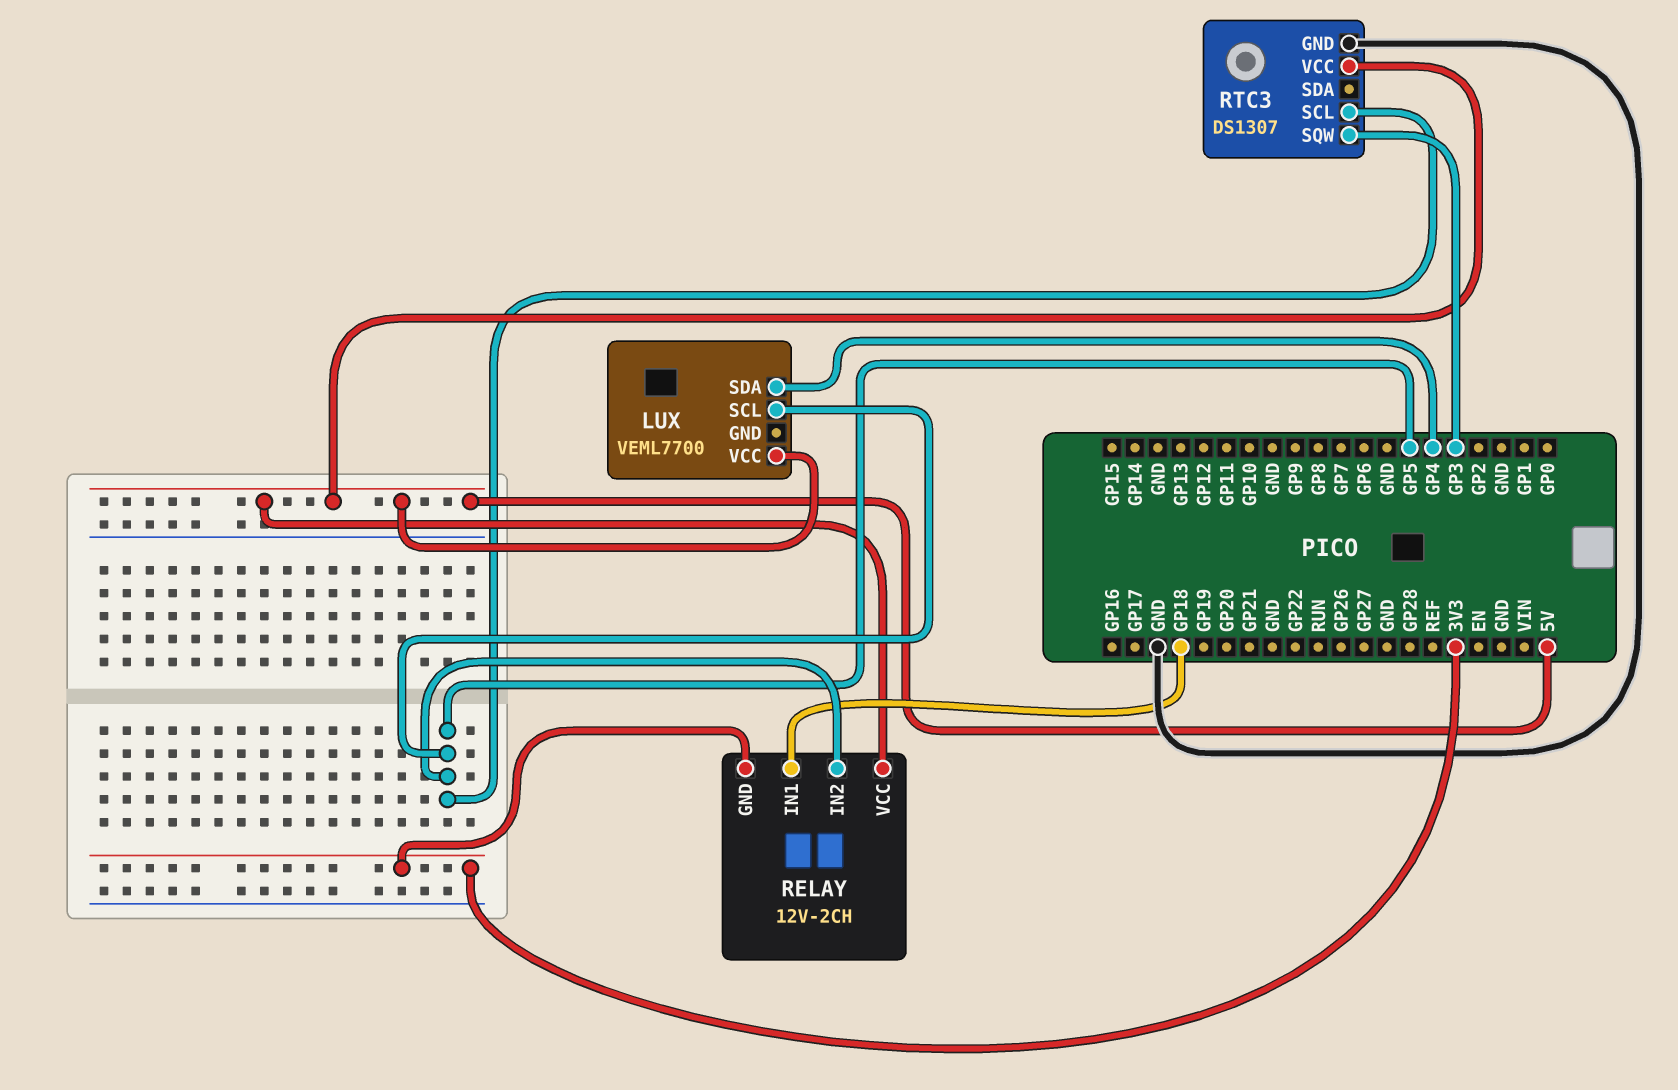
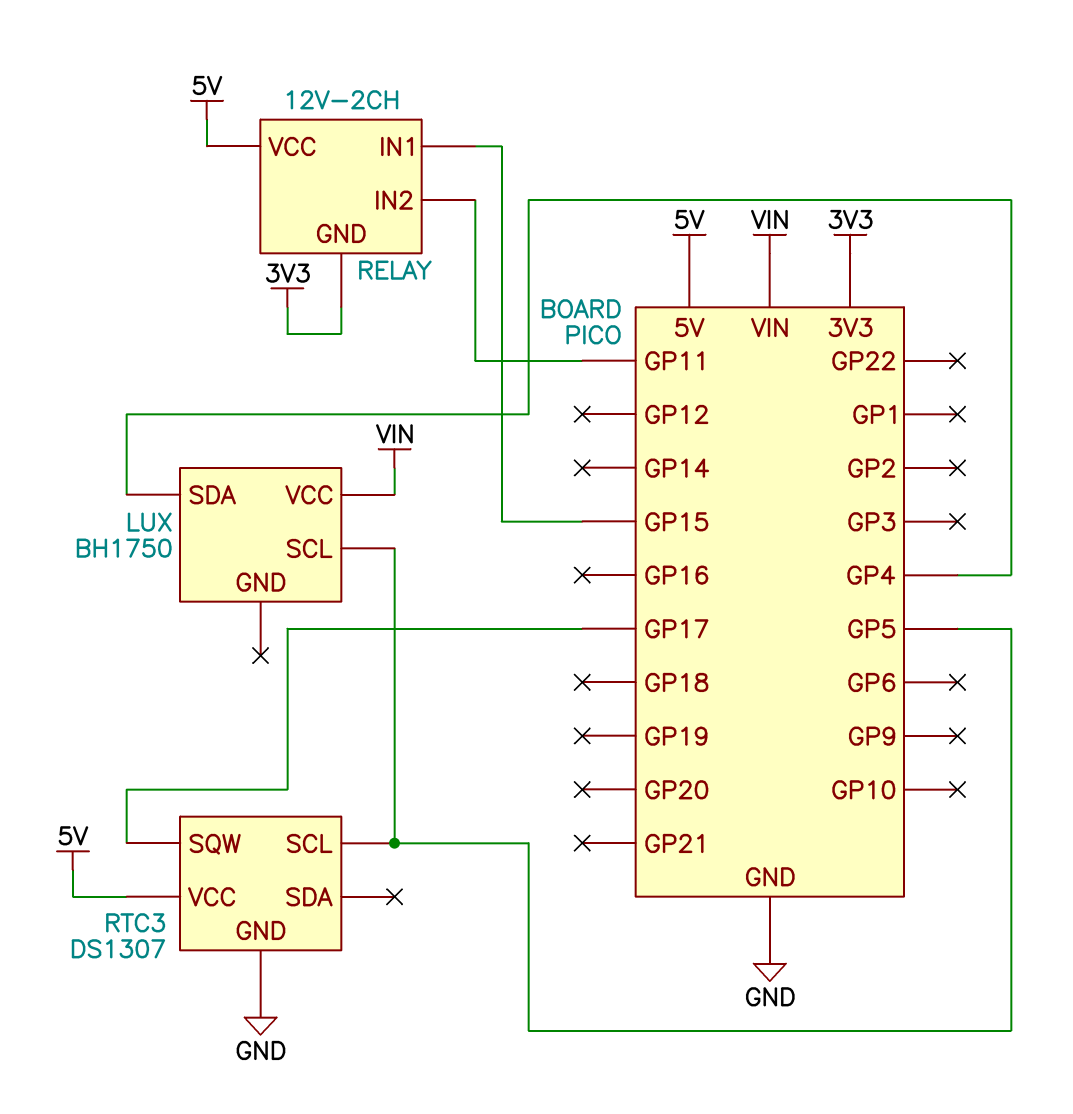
LUX: VEML7700 -> BH1750
LUX pin VCC: 5V -> VIN
RELAY pin IN1: GP18 -> GP15
RELAY pin IN2: GP5 -> GP11
RTC3 pin SQW: GP3 -> GP17

